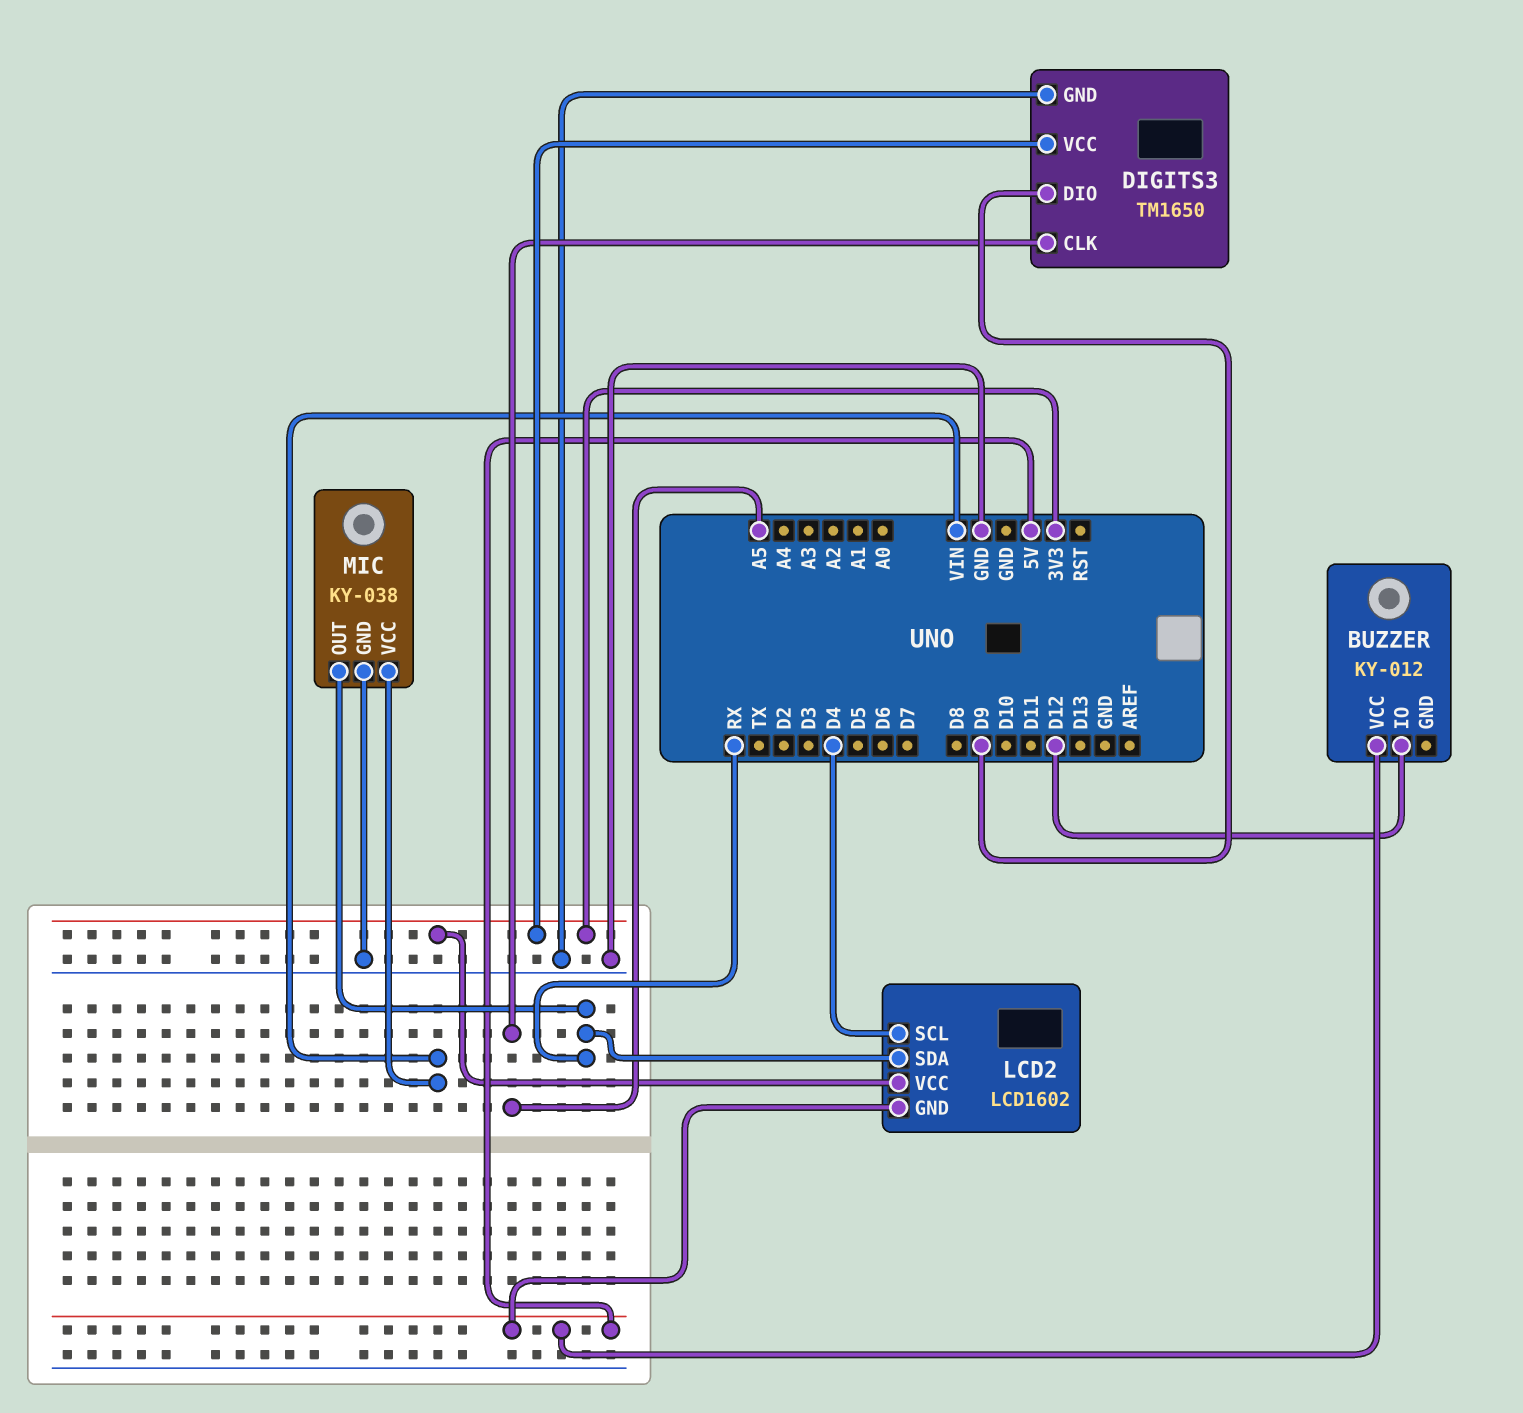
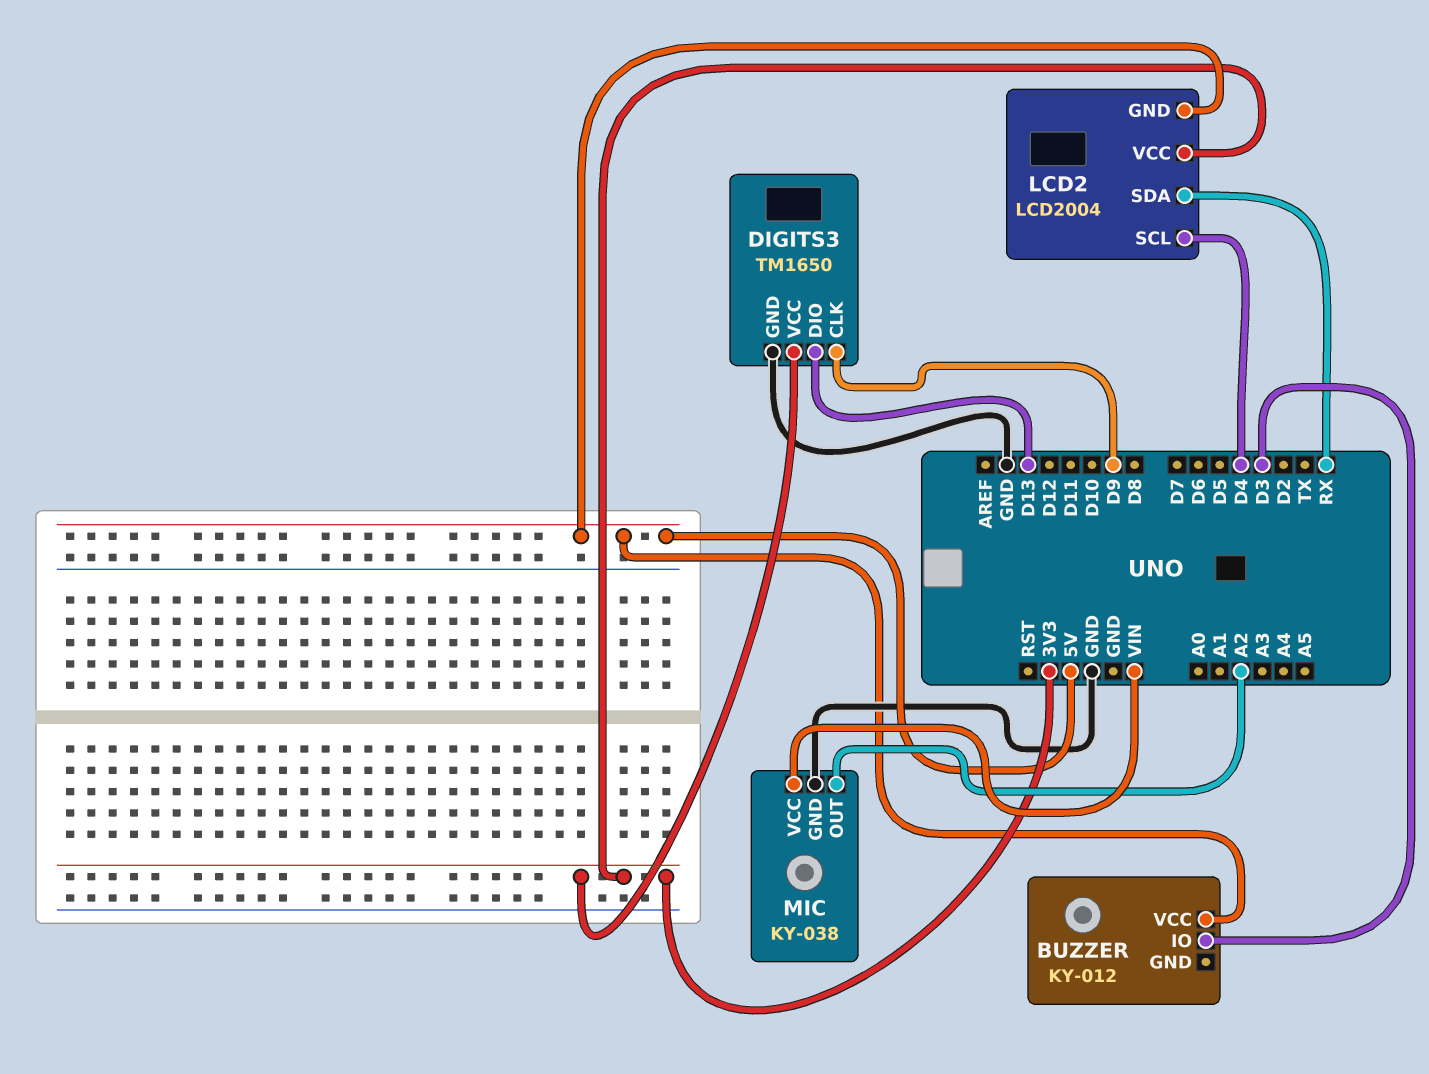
BUZZER pin IO: D12 -> D3
DIGITS3 pin CLK: A5 -> D9
DIGITS3 pin DIO: D9 -> D13
LCD2: LCD1602 -> LCD2004
MIC pin OUT: RX -> A2

